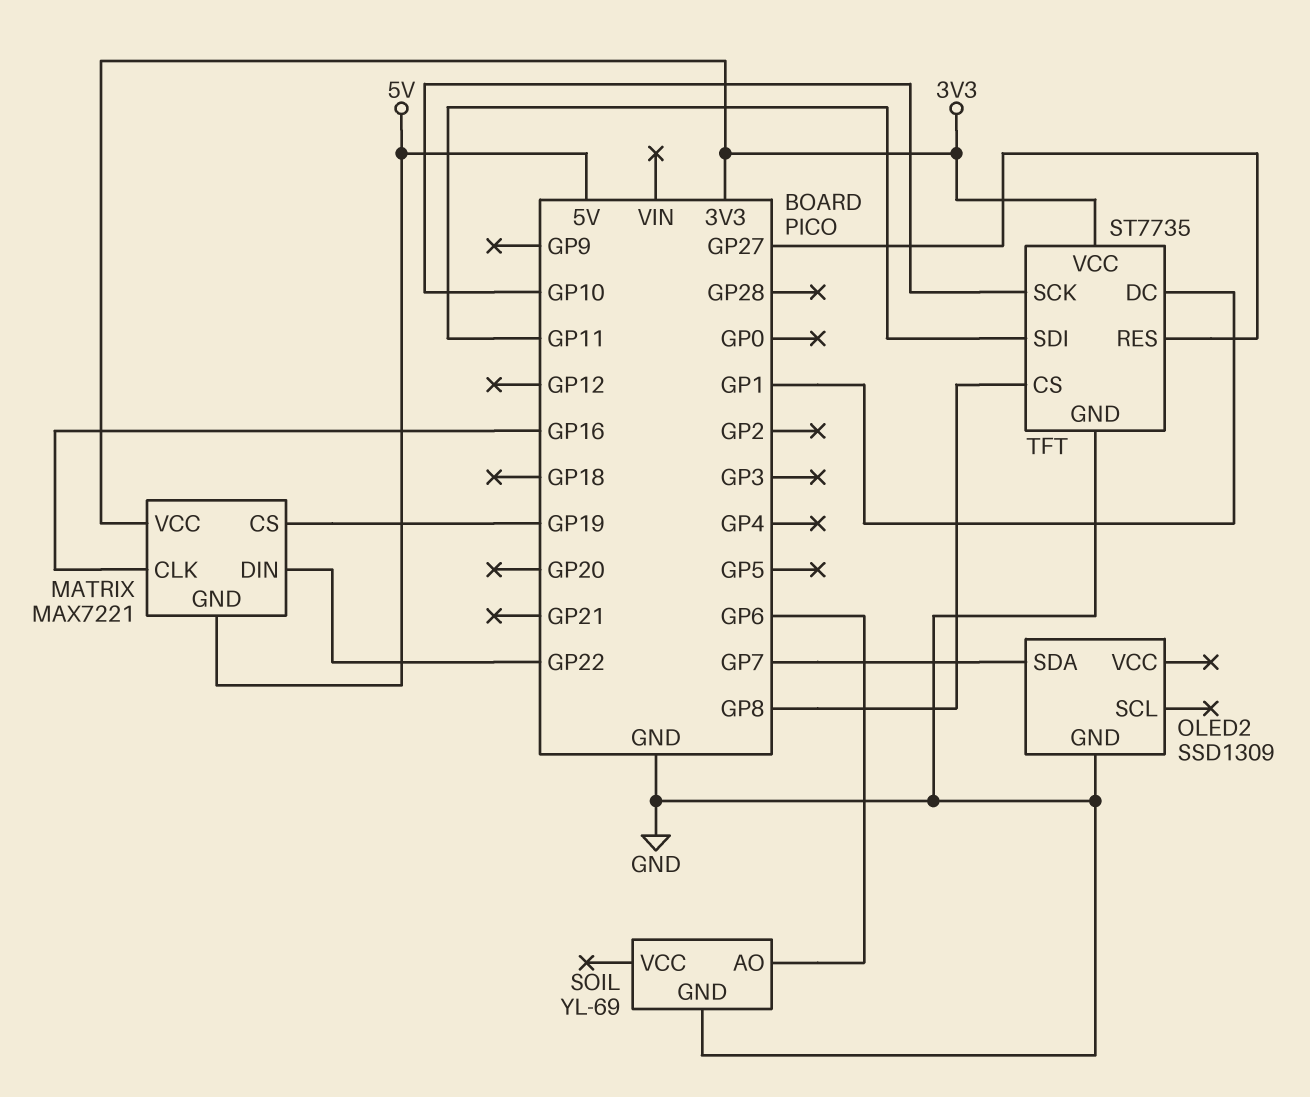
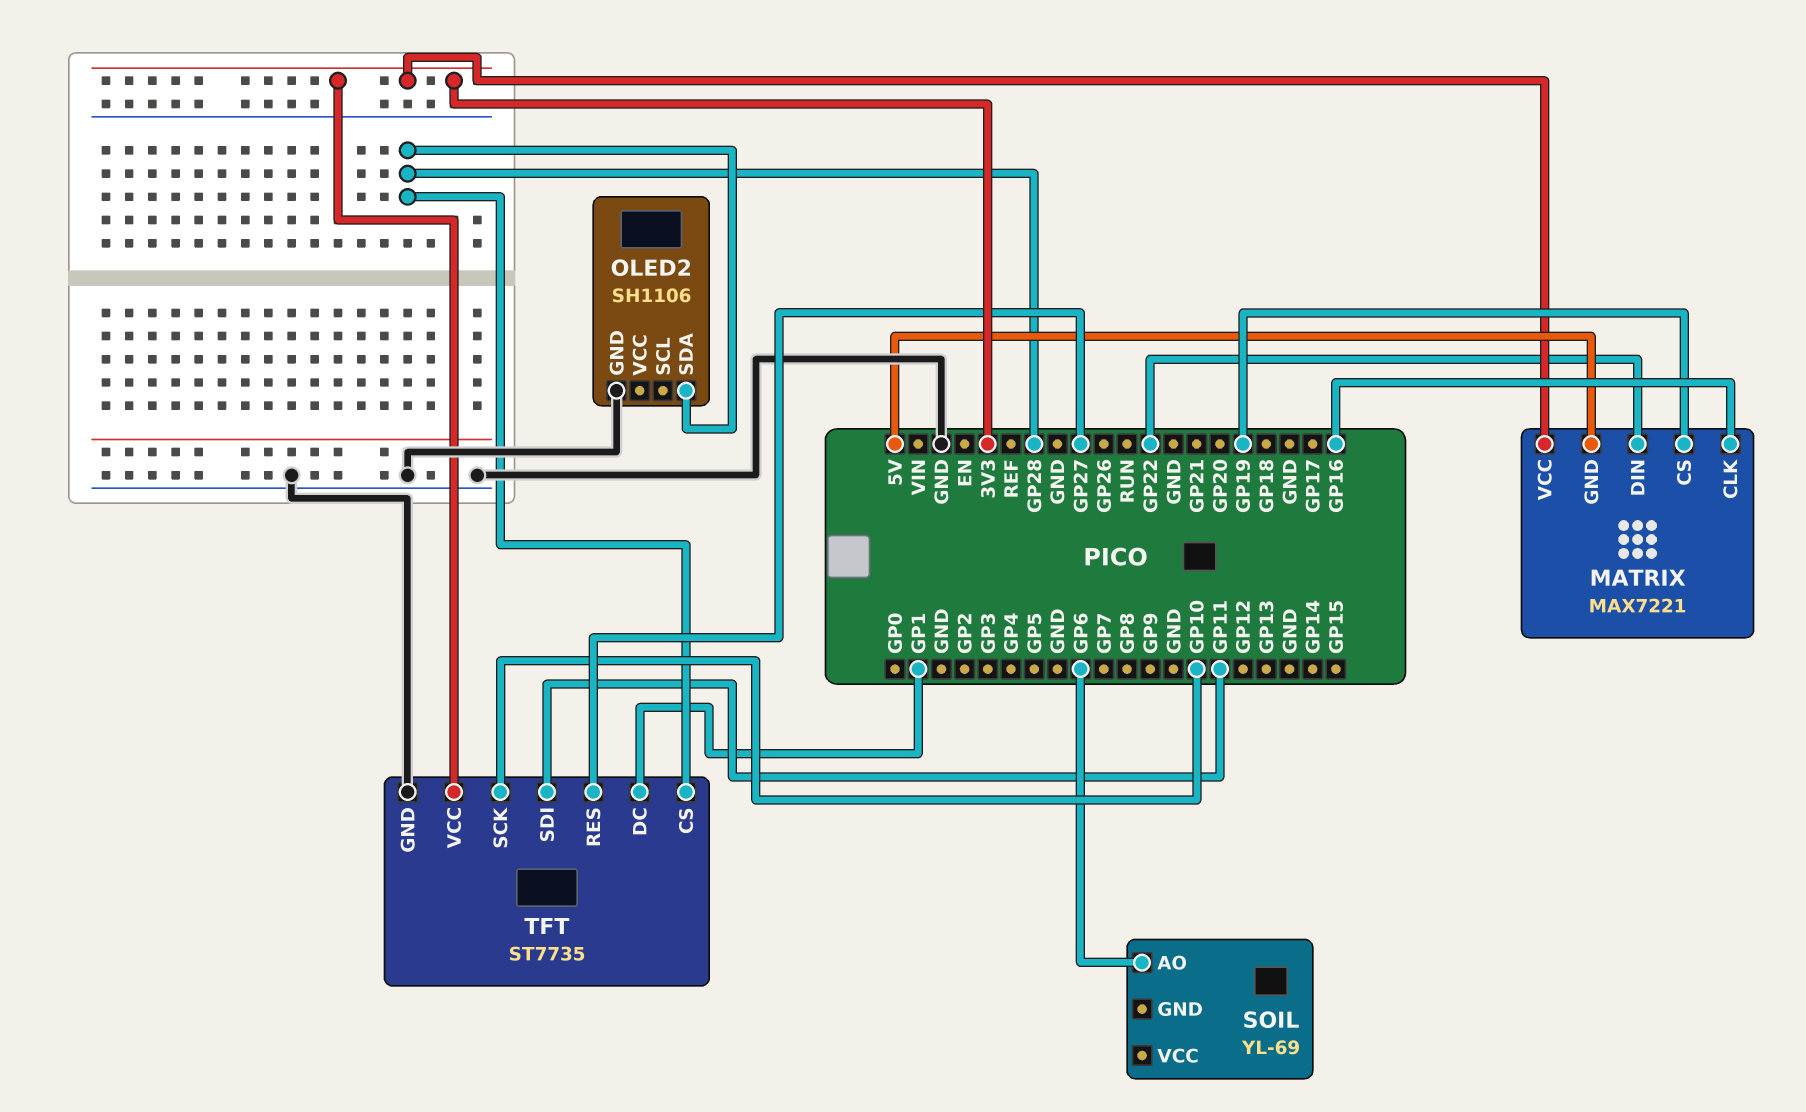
OLED2: SSD1309 -> SH1106
OLED2 pin SDA: GP7 -> GP28
SOIL pin GND: GND -> none
TFT pin CS: GP8 -> GP28

